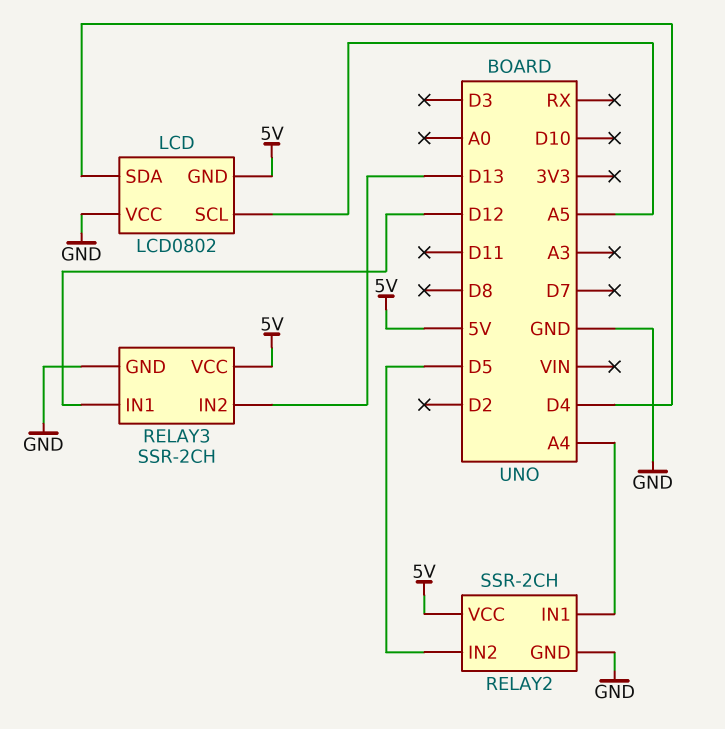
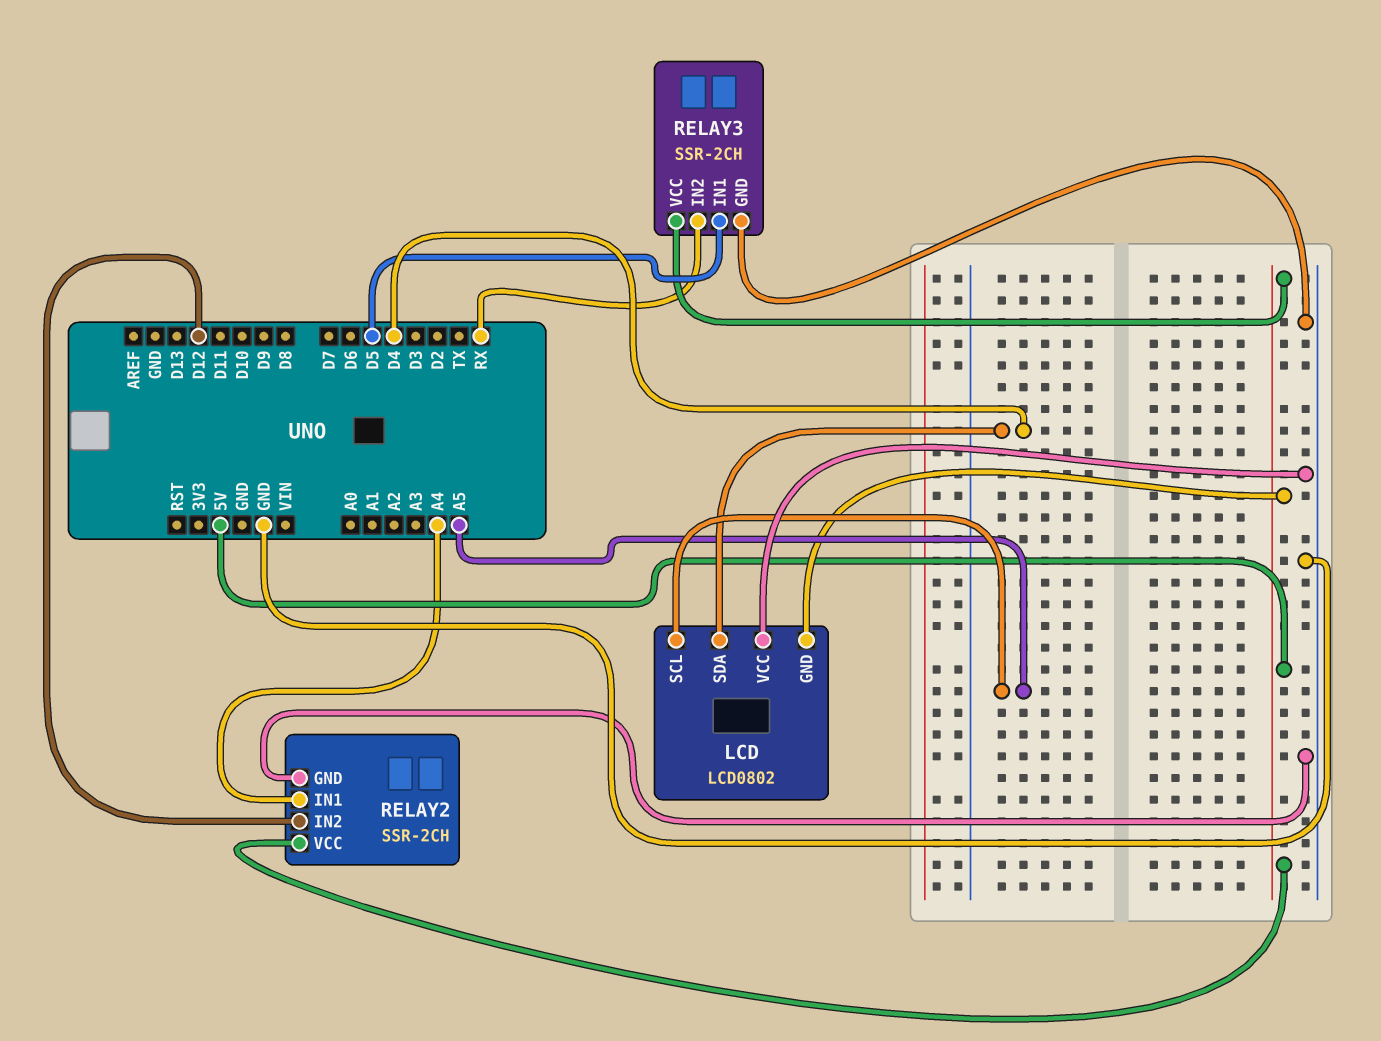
RELAY2 pin IN2: D5 -> D12
RELAY3 pin IN1: D12 -> D5
RELAY3 pin IN2: D13 -> RX

